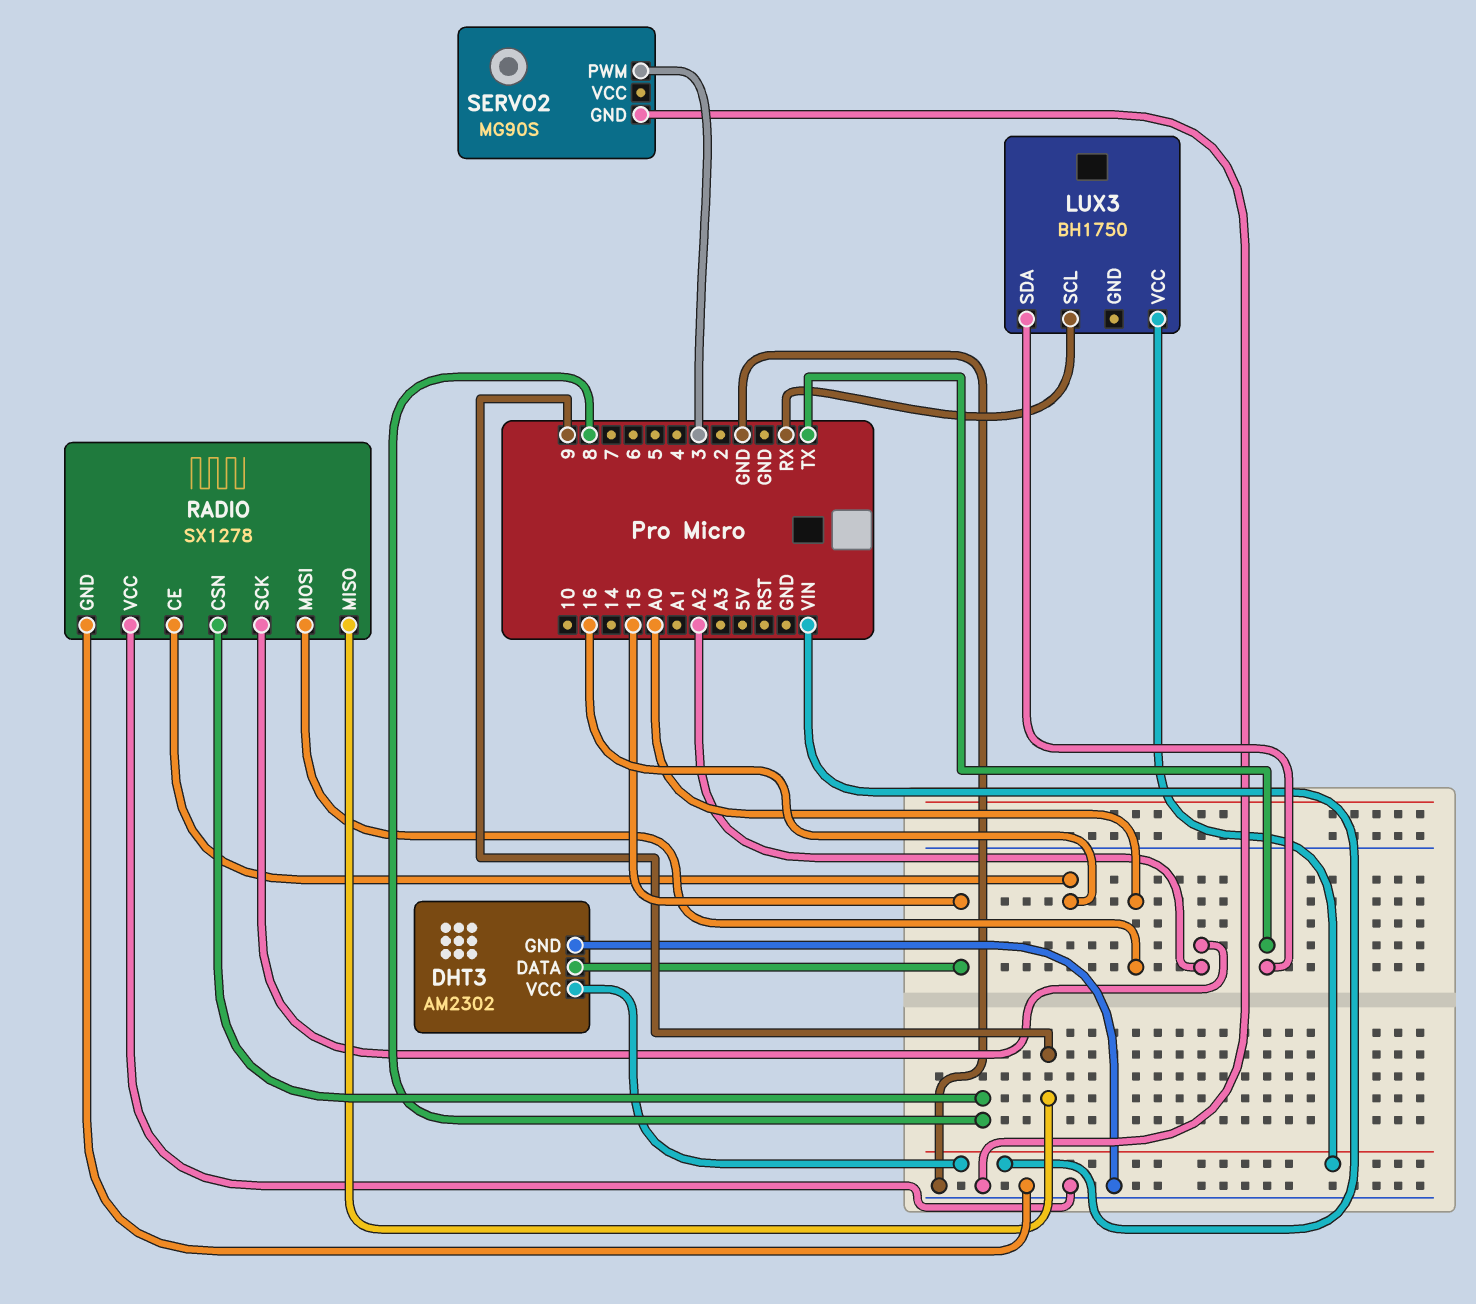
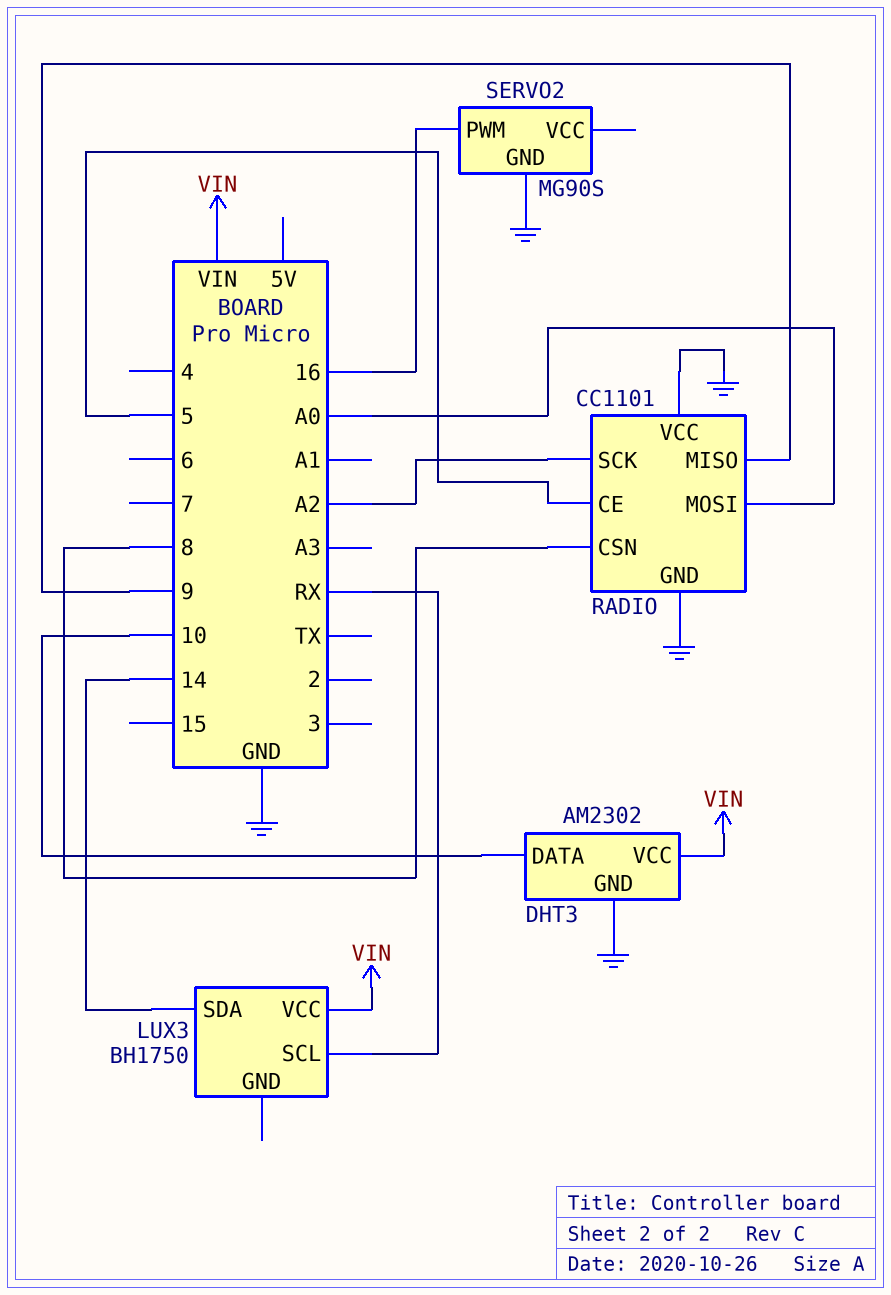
DHT3 pin DATA: 15 -> 10
LUX3 pin SDA: TX -> 14
RADIO: SX1278 -> CC1101
RADIO pin CE: 16 -> 5
SERVO2 pin PWM: 3 -> 16

